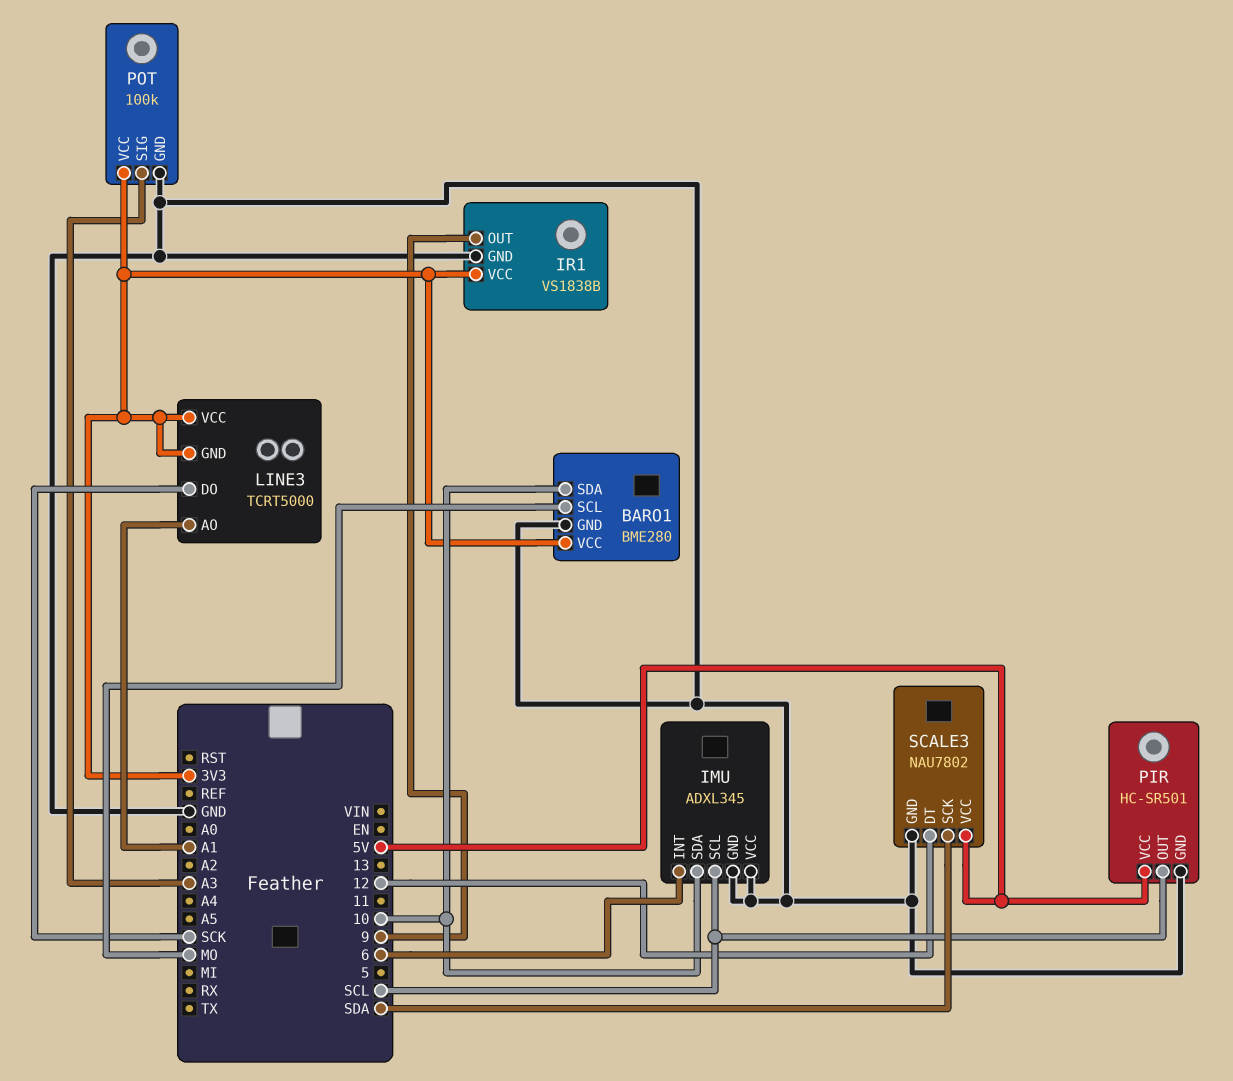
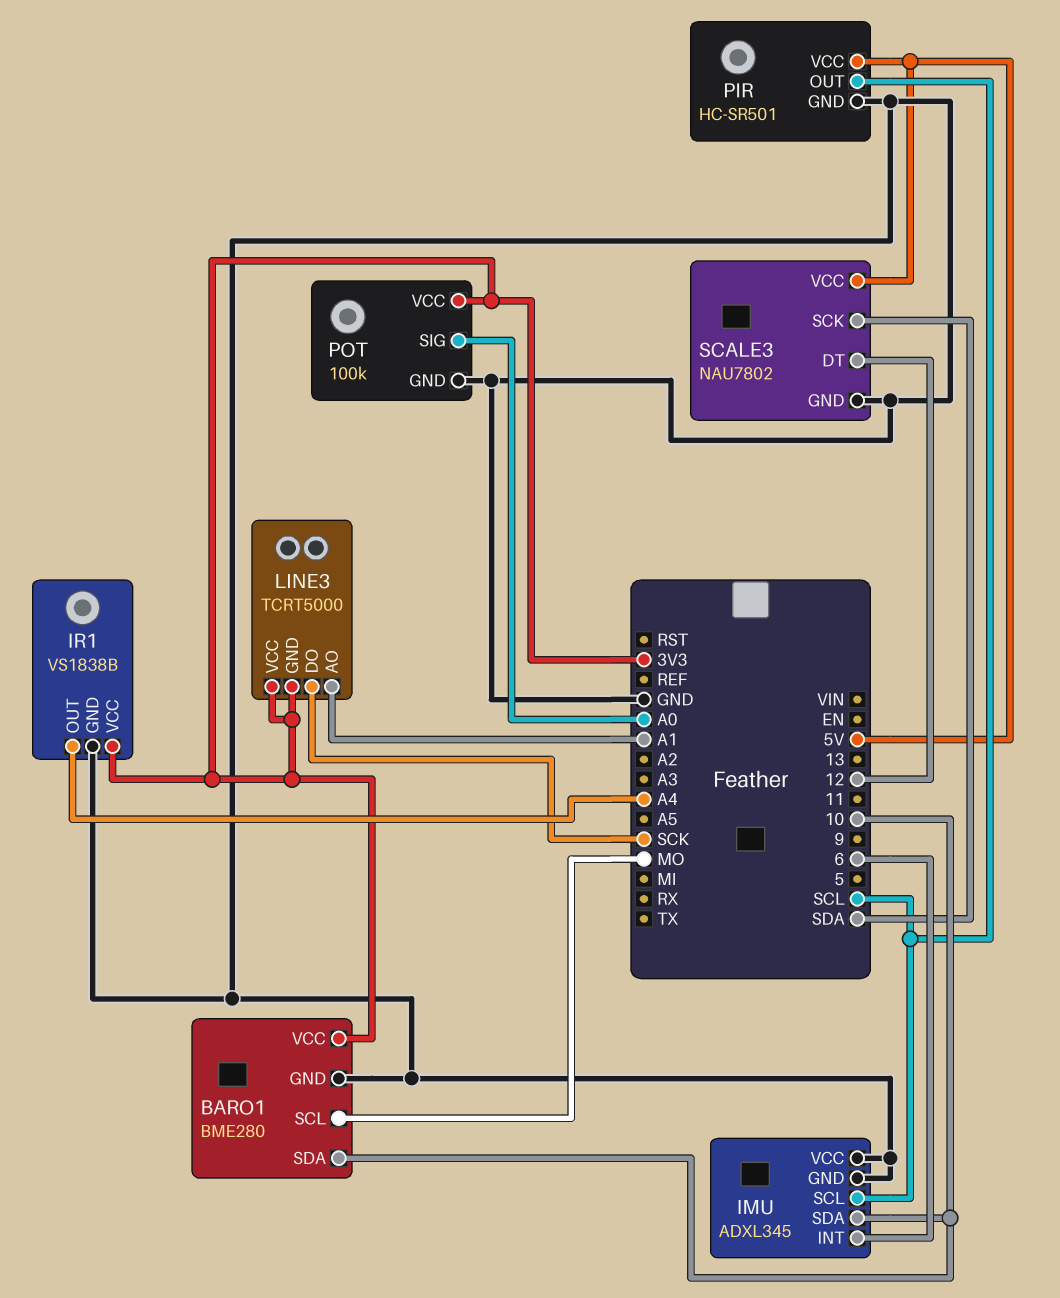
IR1 pin OUT: 9 -> A4
POT pin SIG: A3 -> A0

